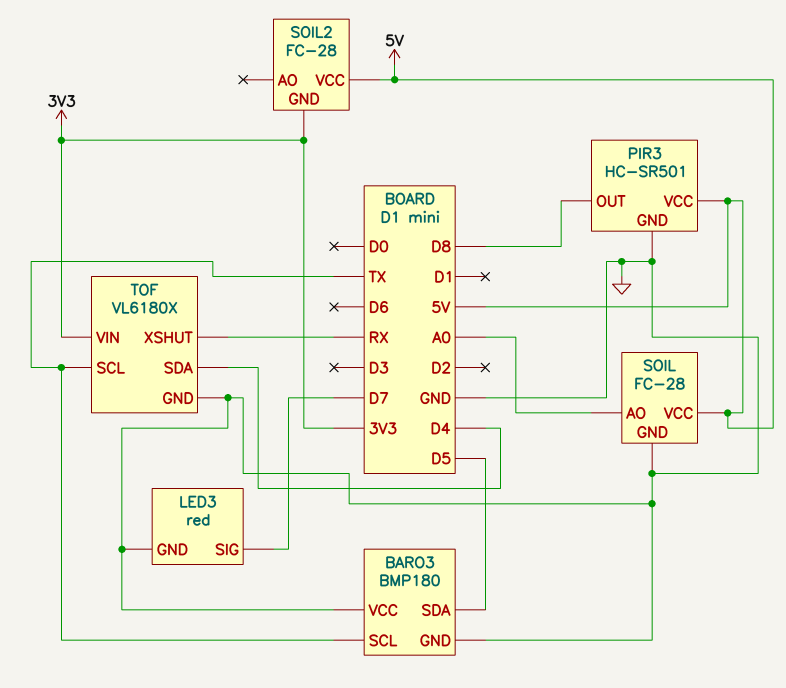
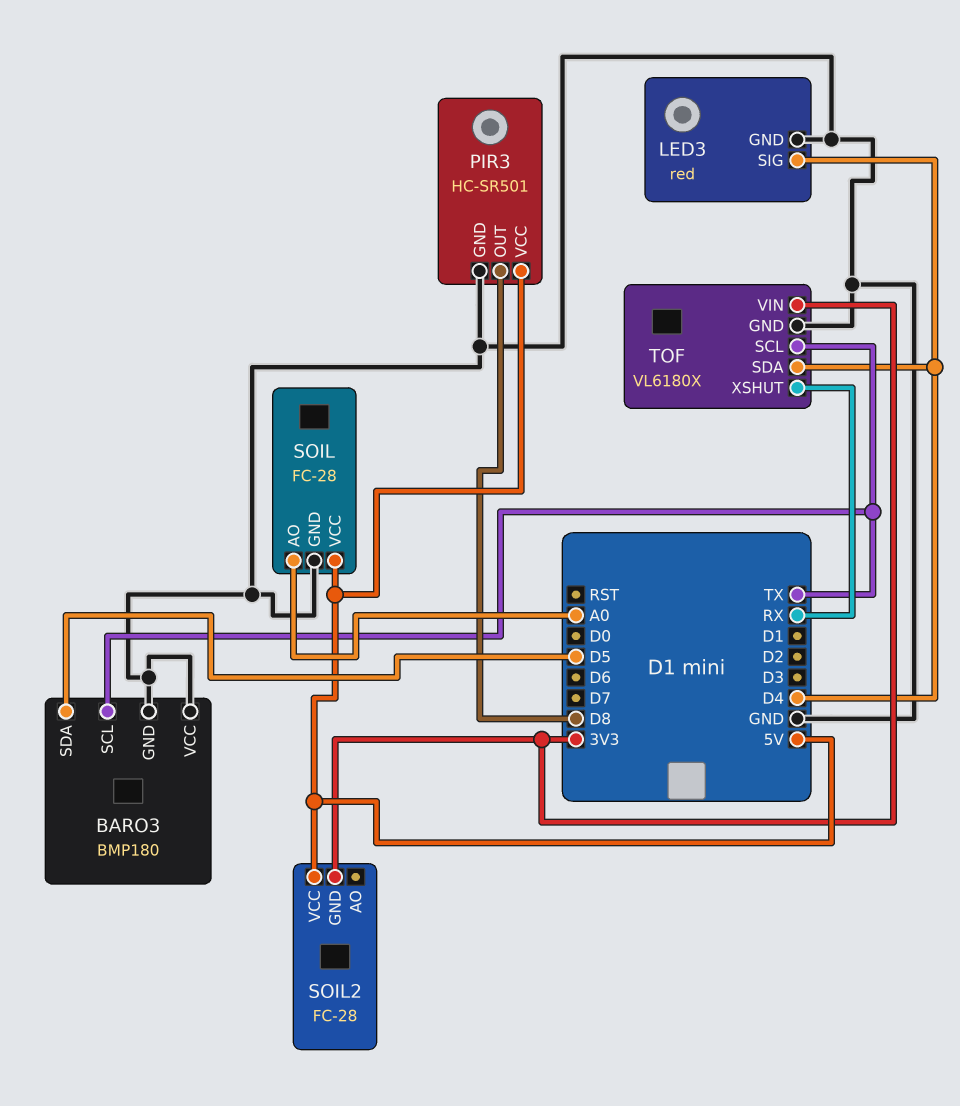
LED3 pin SIG: D7 -> D4

